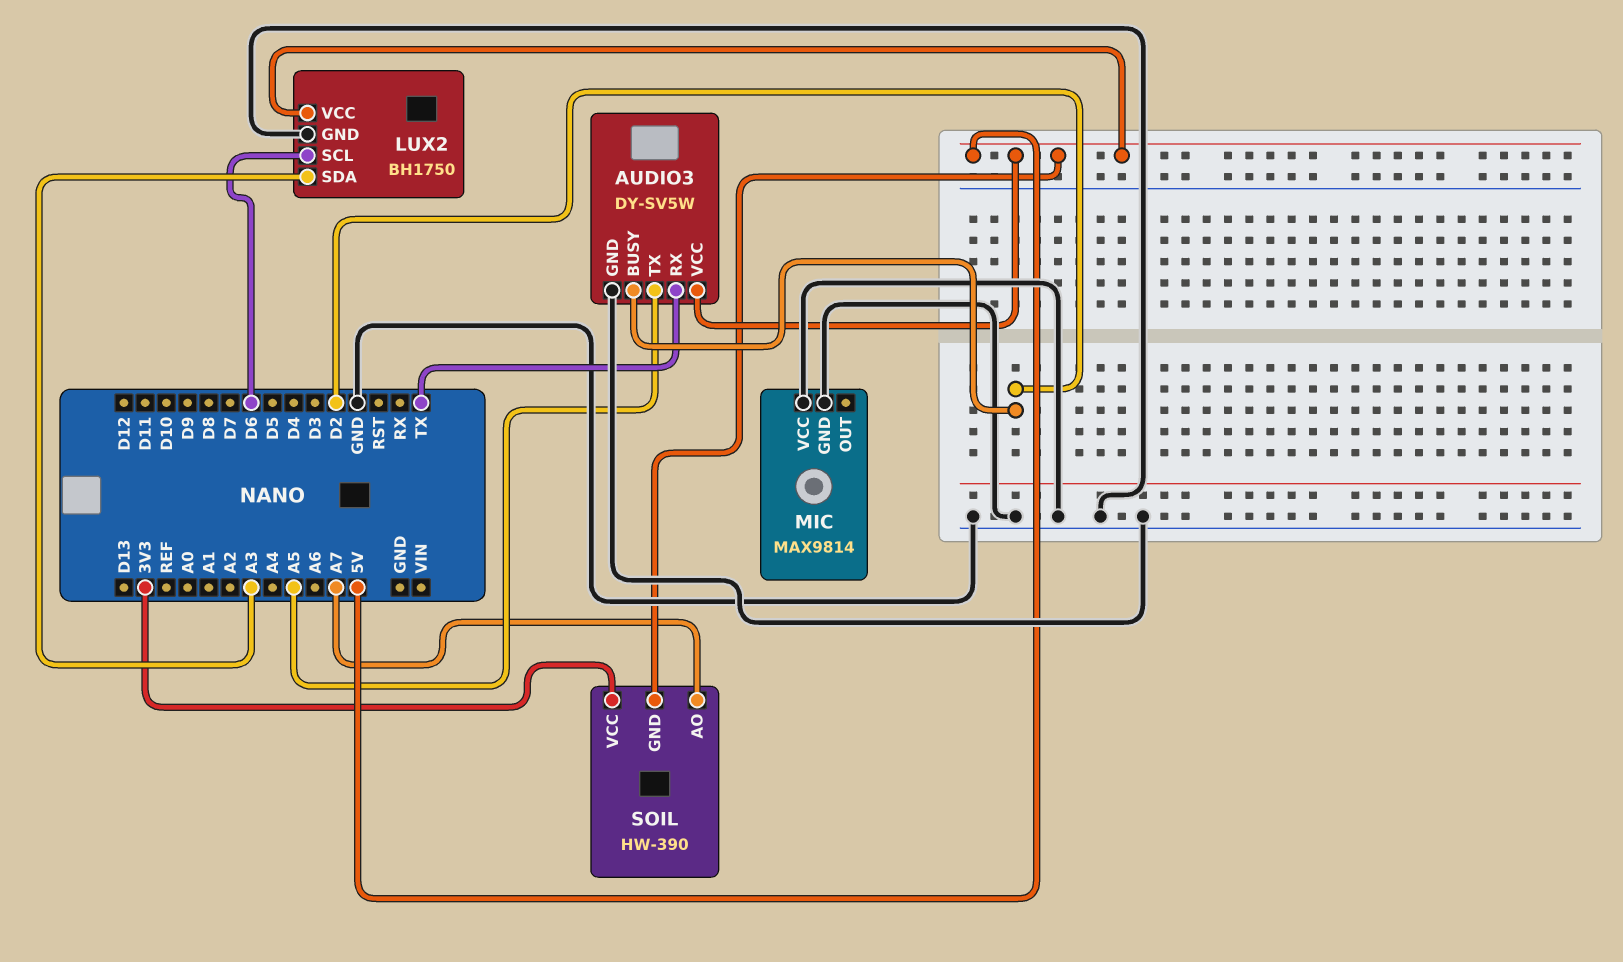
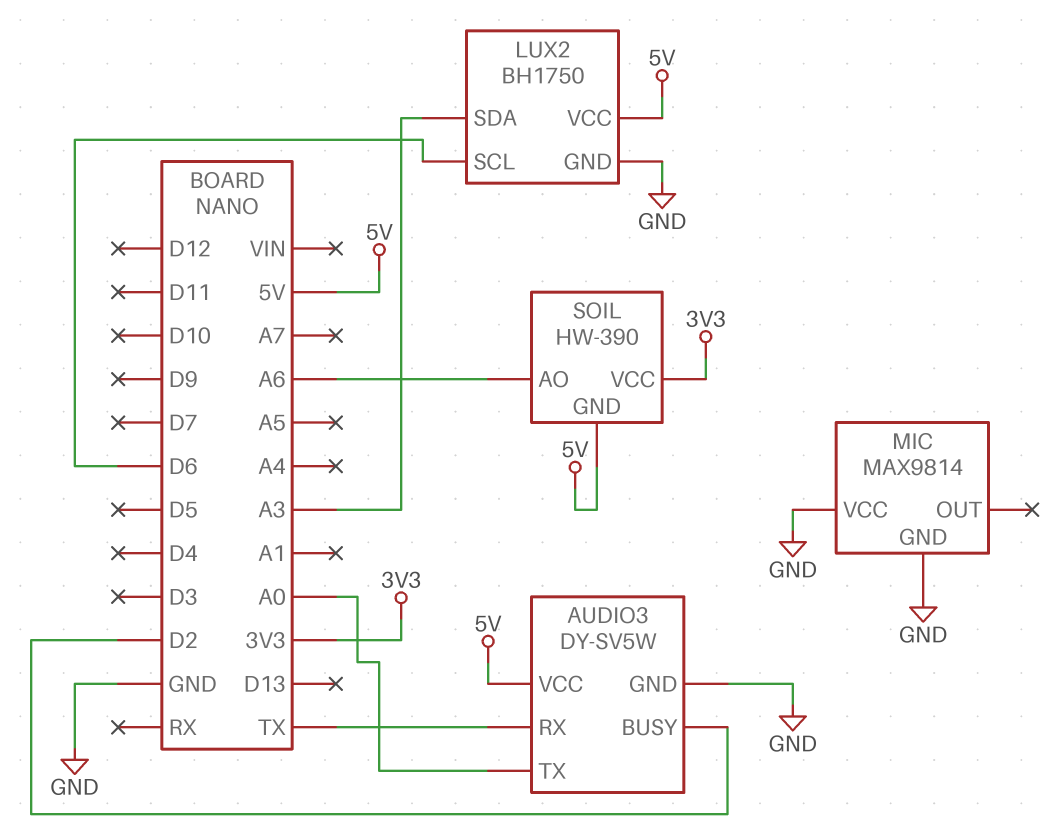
AUDIO3 pin TX: A5 -> A0
SOIL pin AO: A7 -> A6

